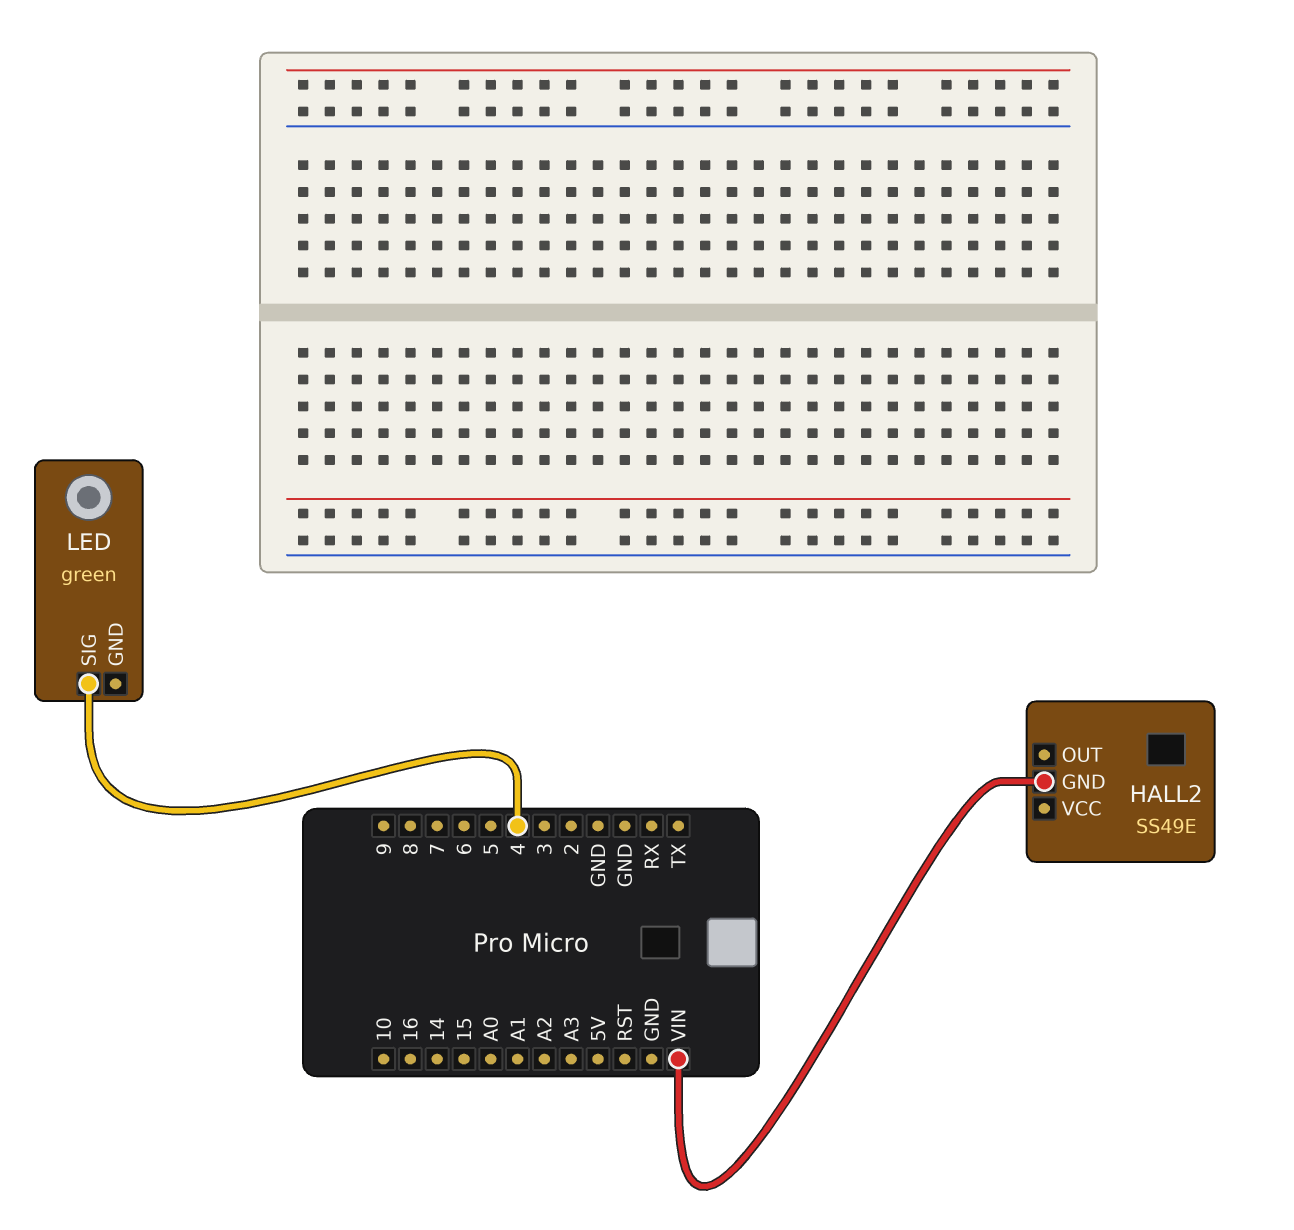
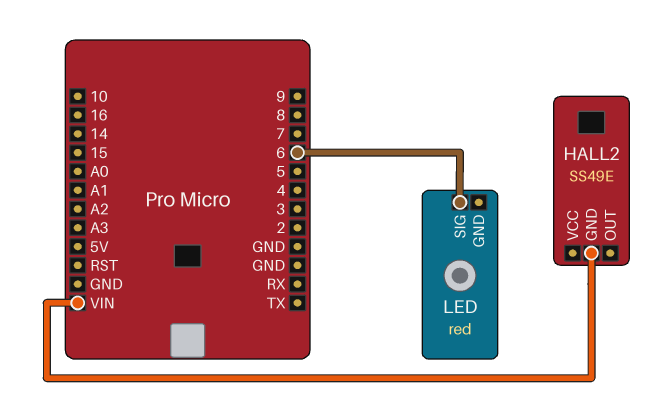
LED: green -> red
LED pin SIG: 4 -> 6

